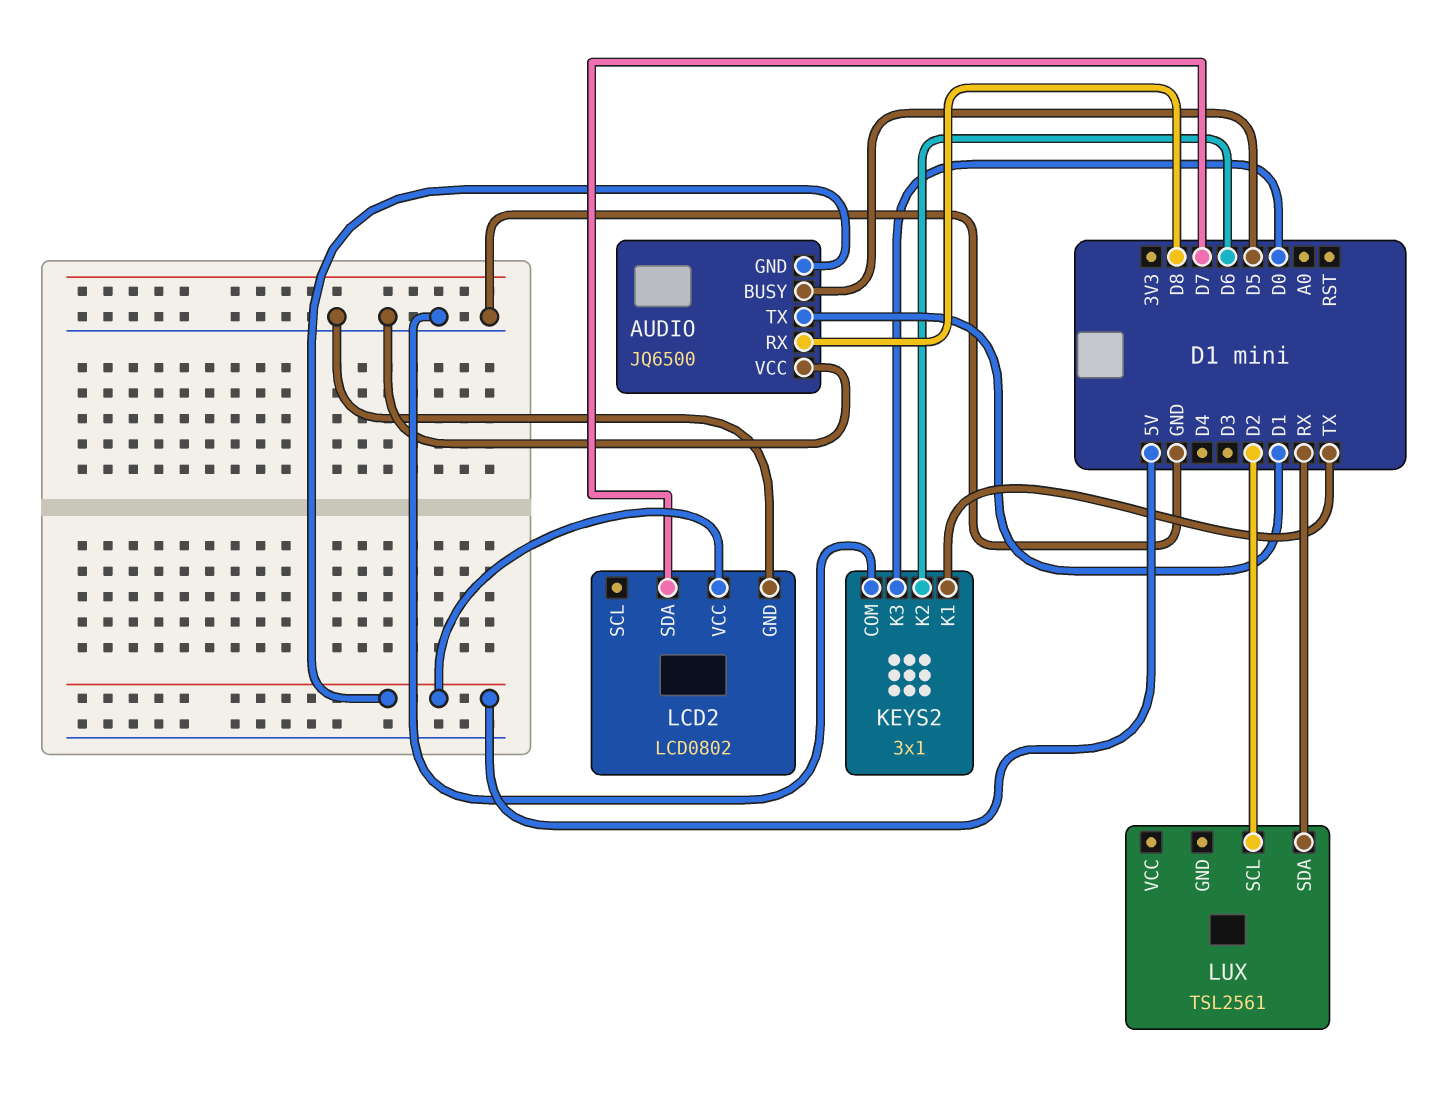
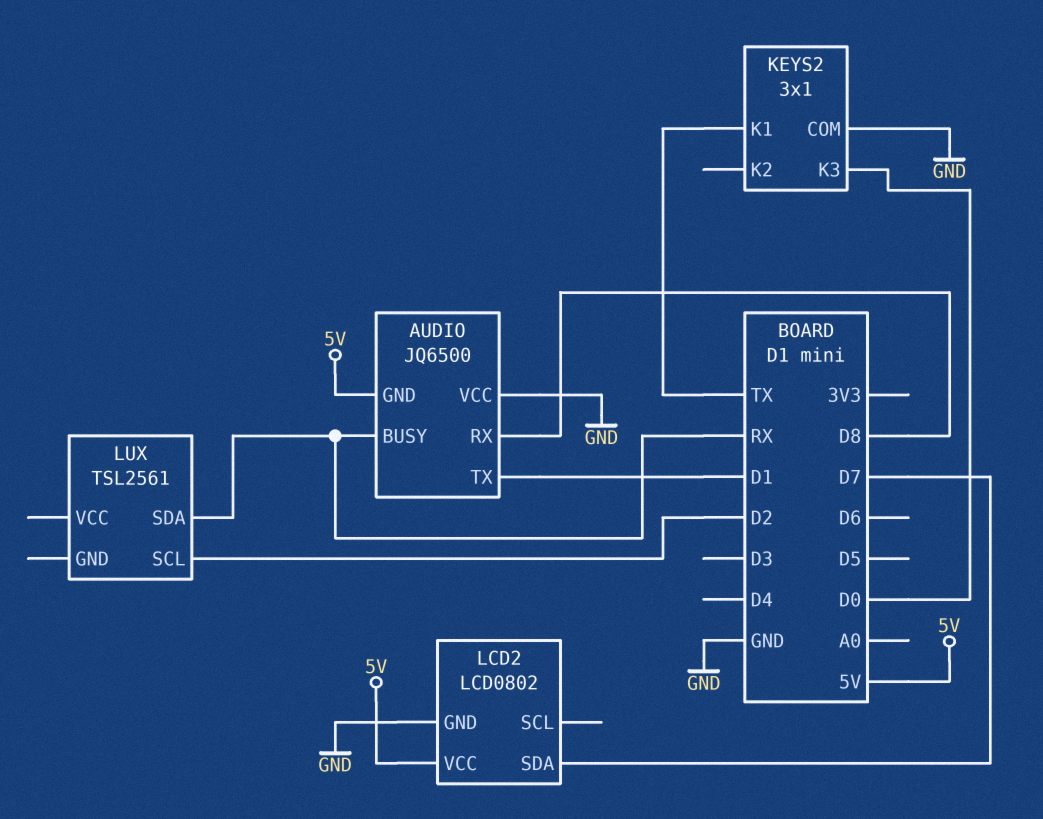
AUDIO pin BUSY: D5 -> RX
KEYS2 pin K2: D6 -> none

